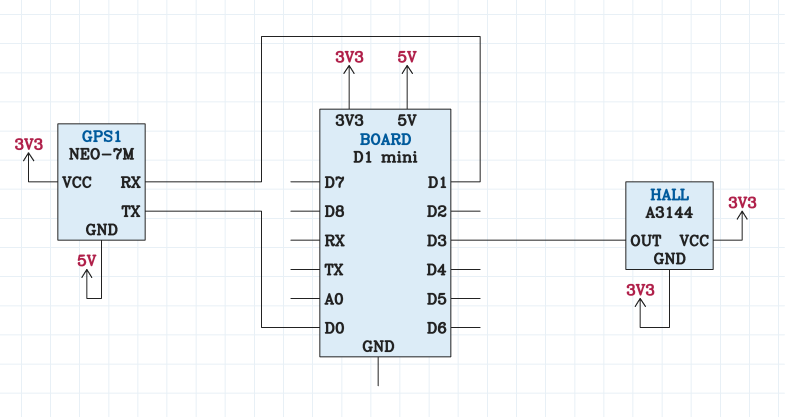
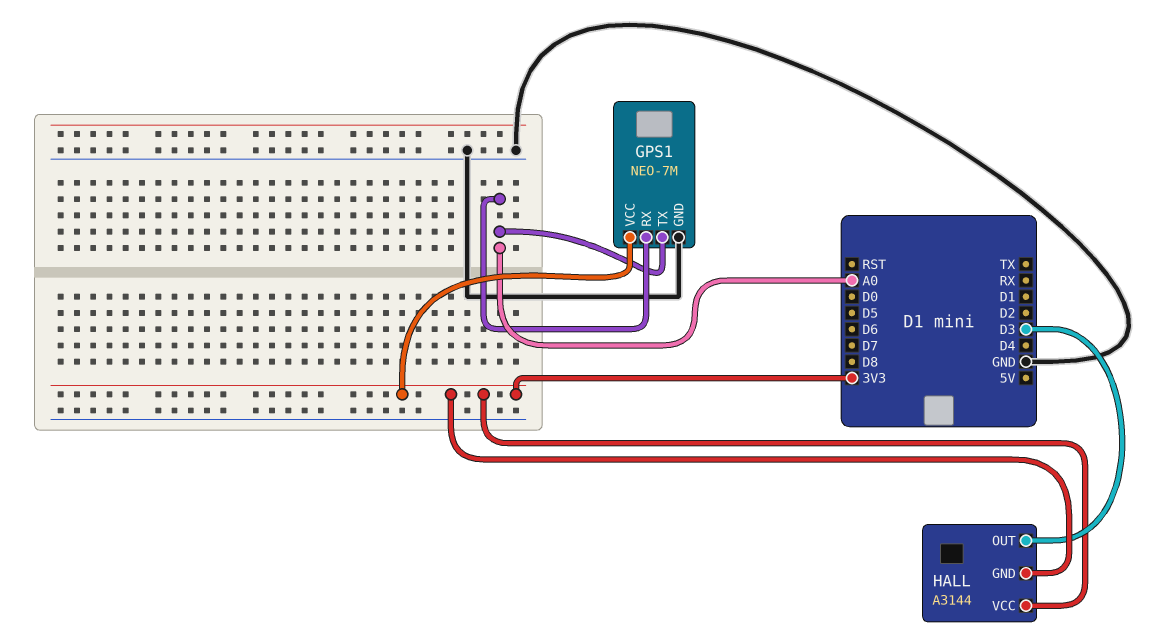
GPS1 pin GND: 5V -> GND
GPS1 pin RX: D1 -> A0
GPS1 pin TX: D0 -> A0

